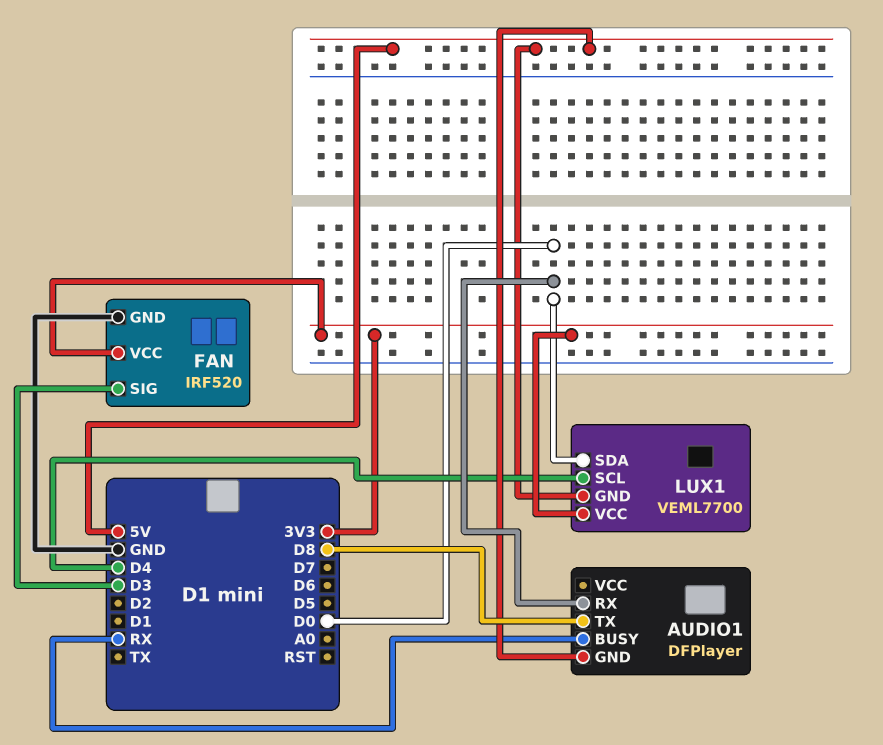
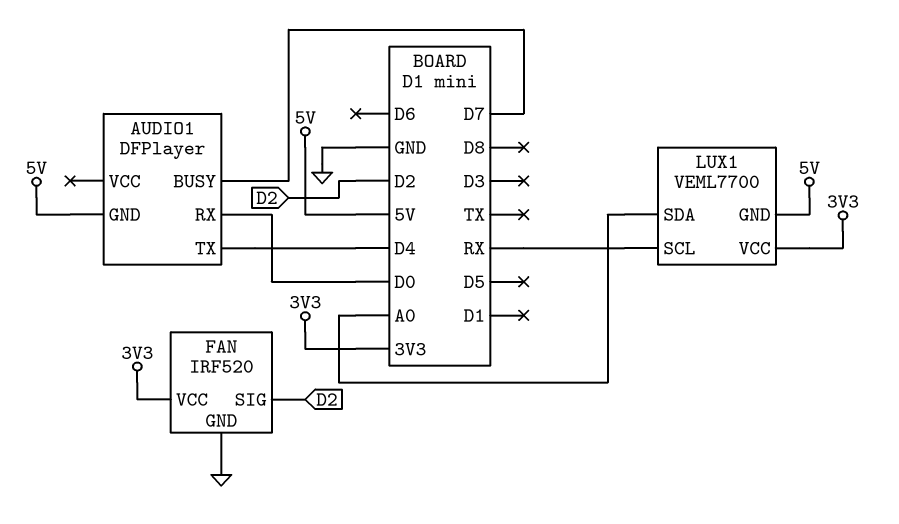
AUDIO1 pin BUSY: RX -> D7
AUDIO1 pin TX: D8 -> D4
FAN pin SIG: D3 -> D2
LUX1 pin SCL: D4 -> RX
LUX1 pin SDA: D0 -> A0

